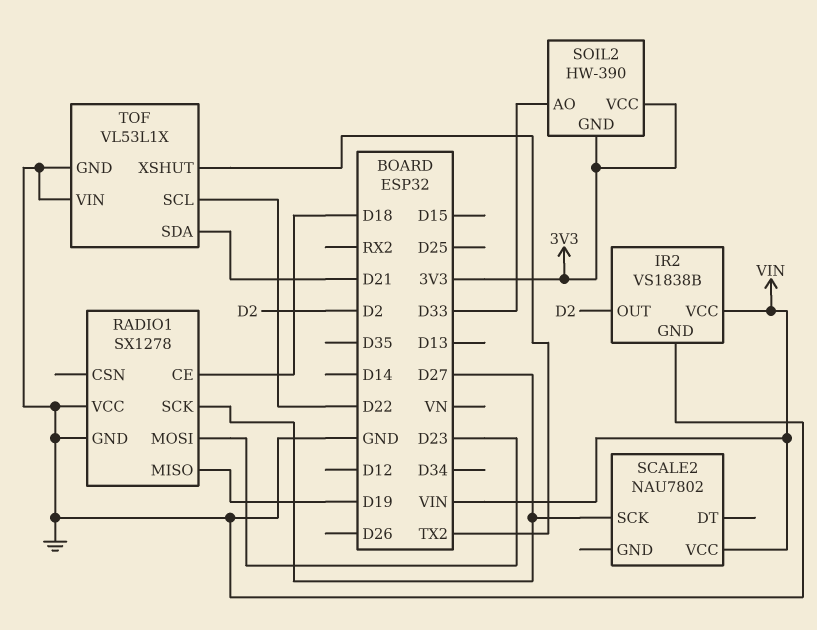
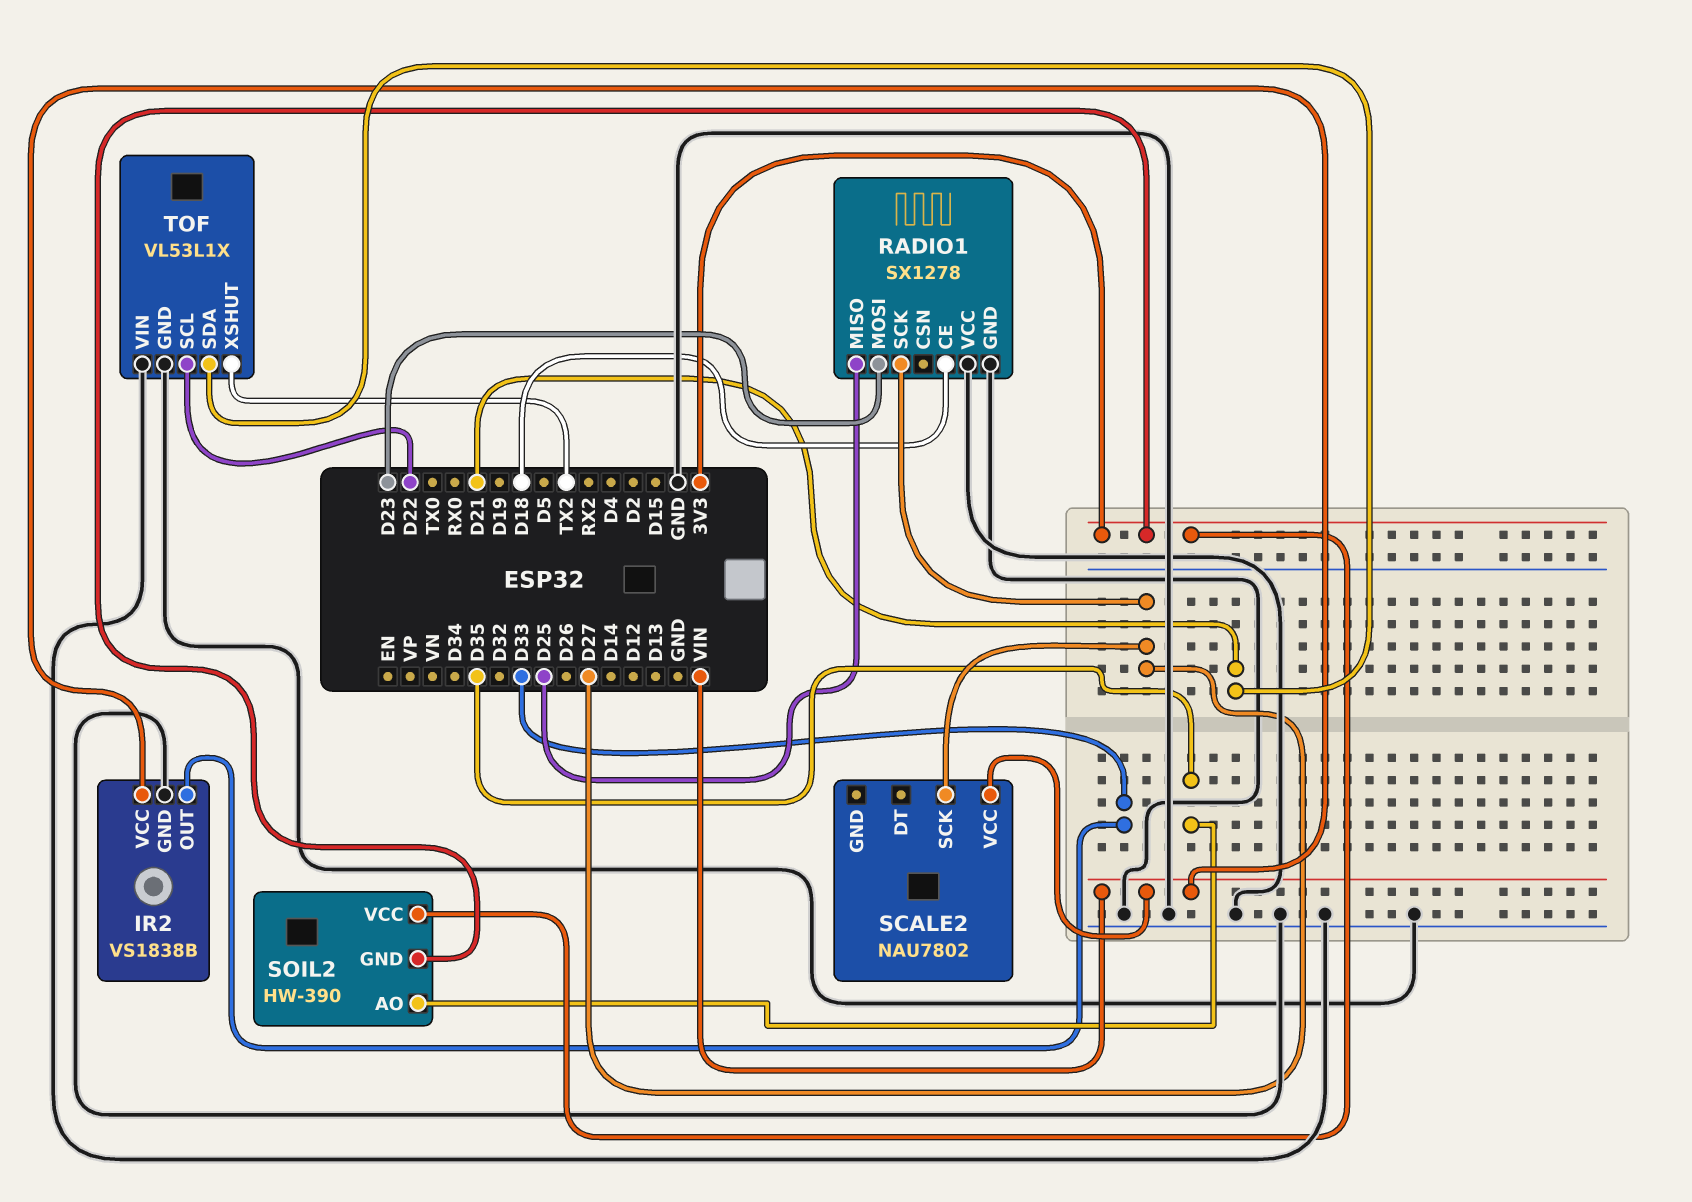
IR2 pin OUT: D2 -> D33
RADIO1 pin MISO: D19 -> D25
SOIL2 pin AO: D33 -> D35

